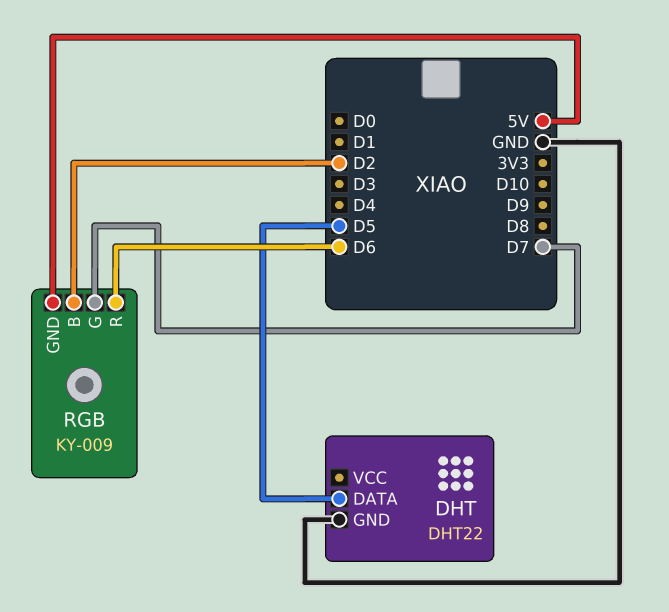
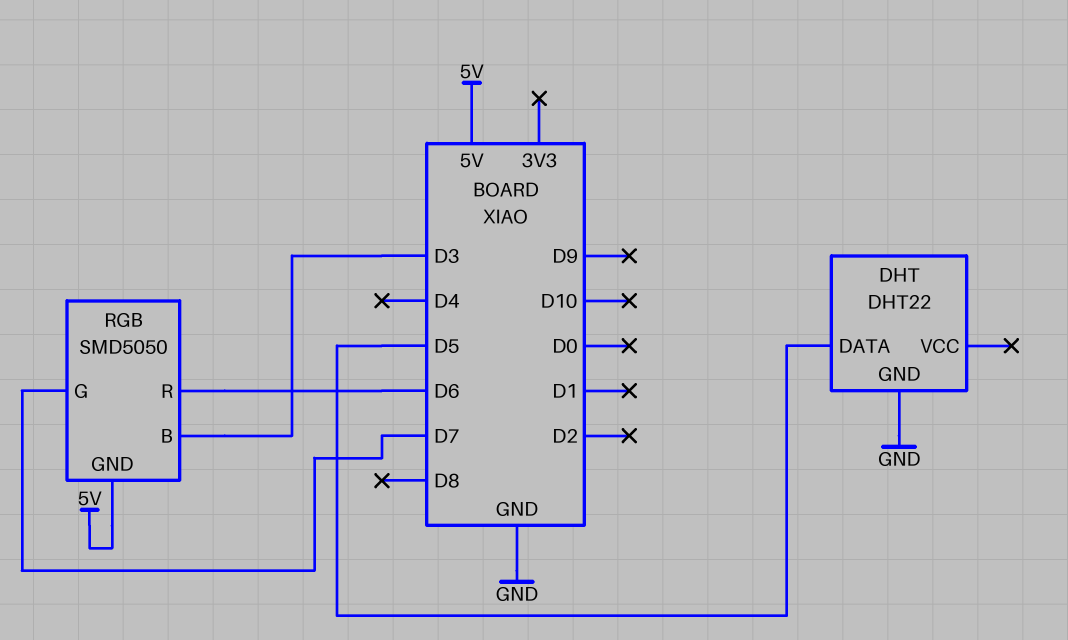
RGB: KY-009 -> SMD5050
RGB pin B: D2 -> D3

